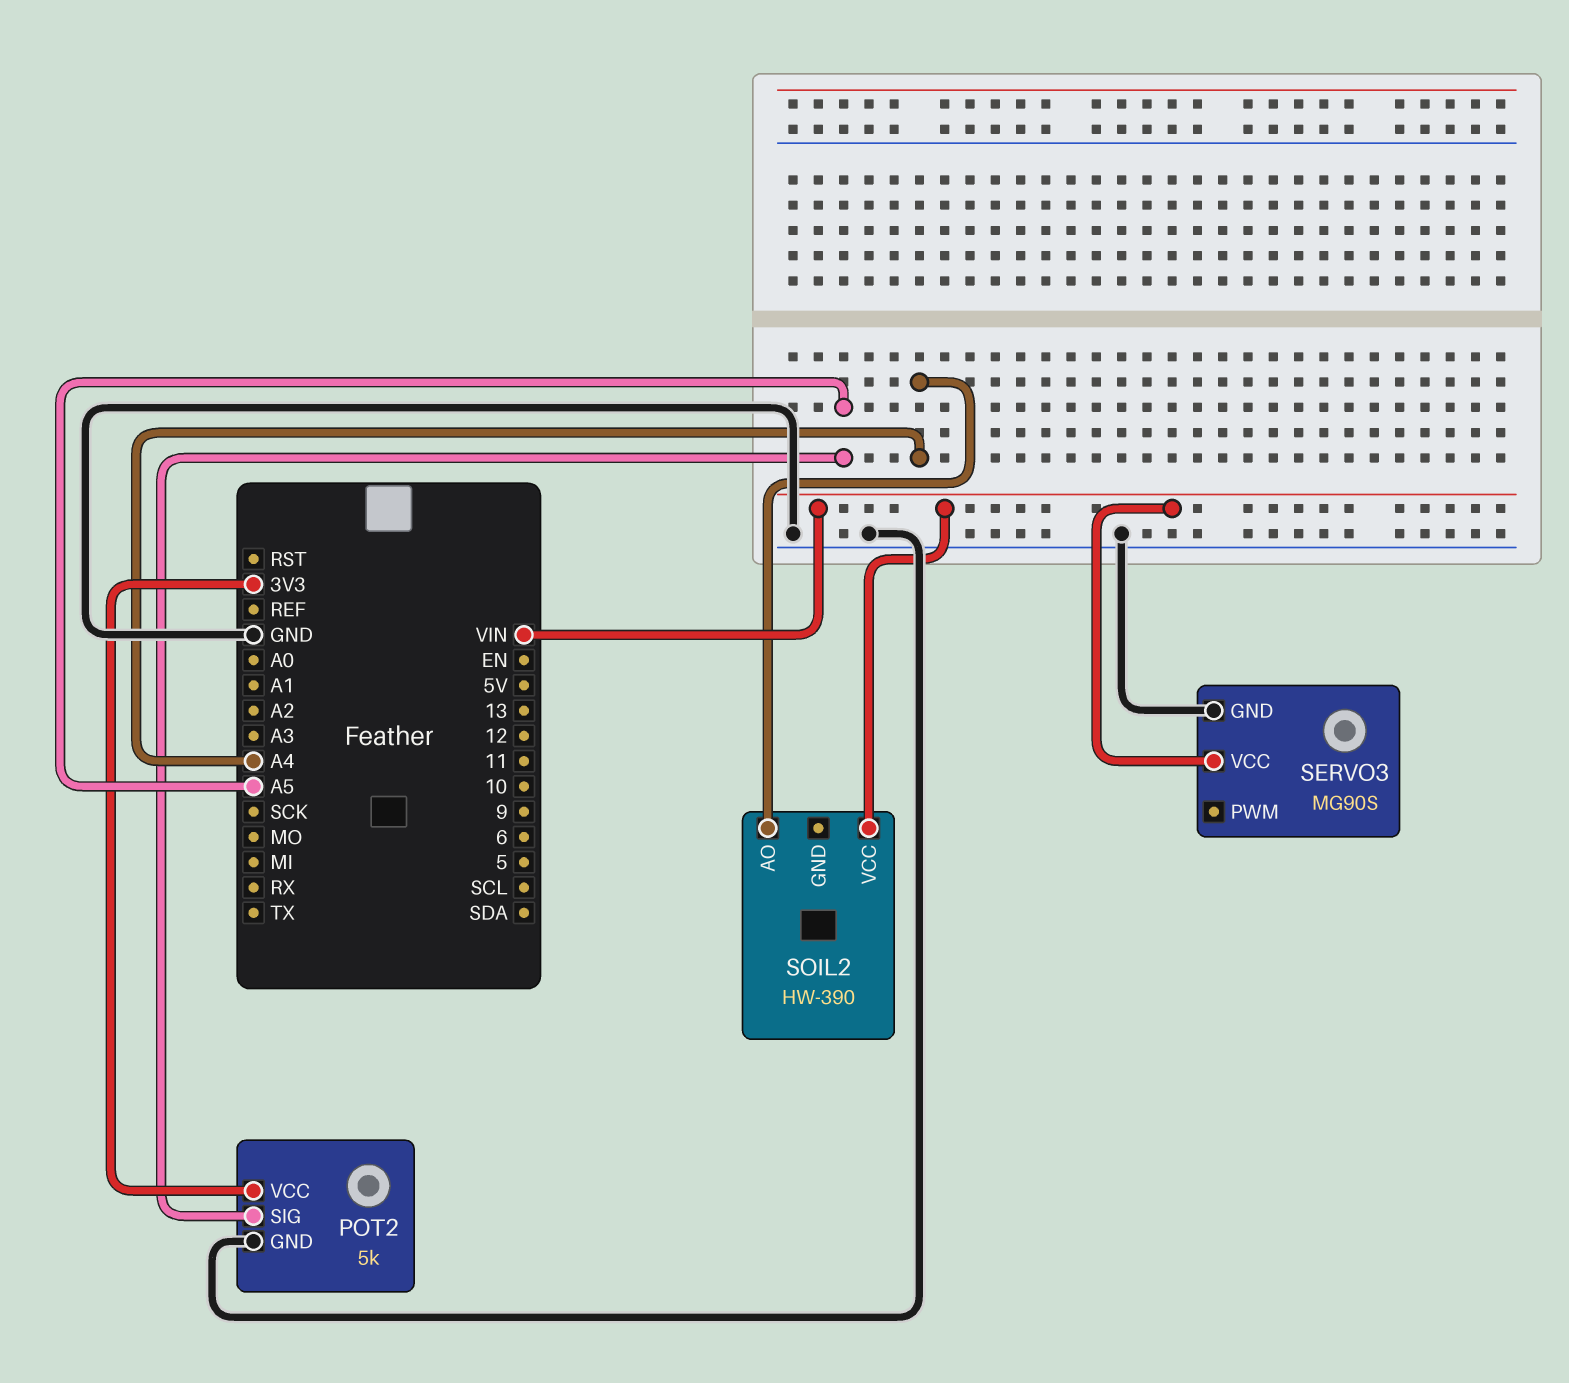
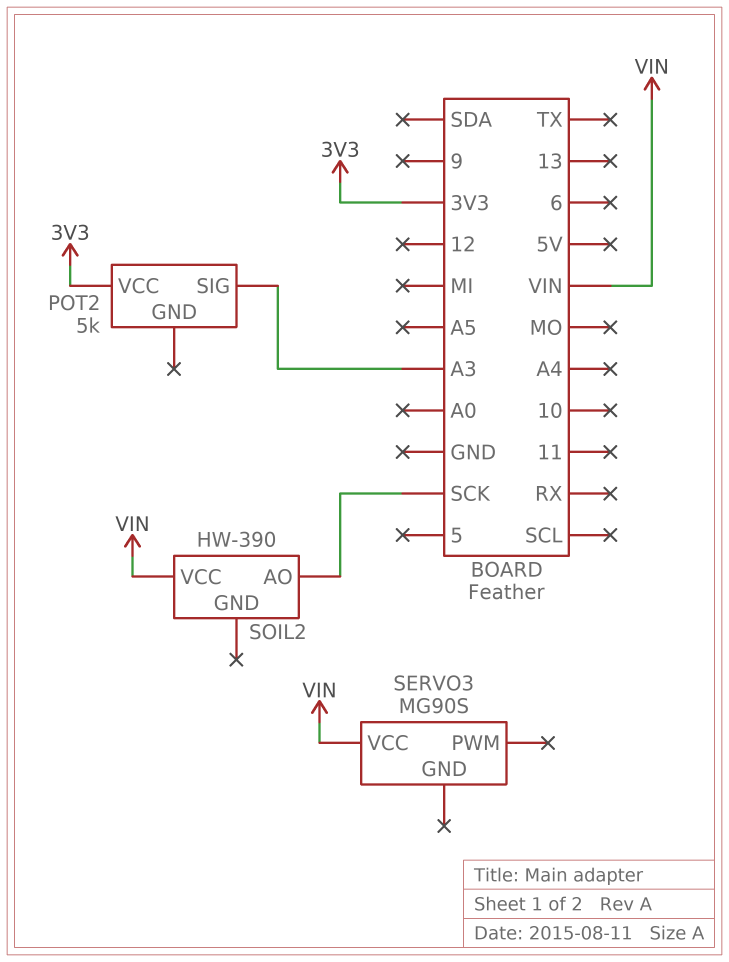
POT2 pin GND: GND -> none
POT2 pin SIG: A5 -> A3
SERVO3 pin GND: GND -> none
SOIL2 pin AO: A4 -> SCK

